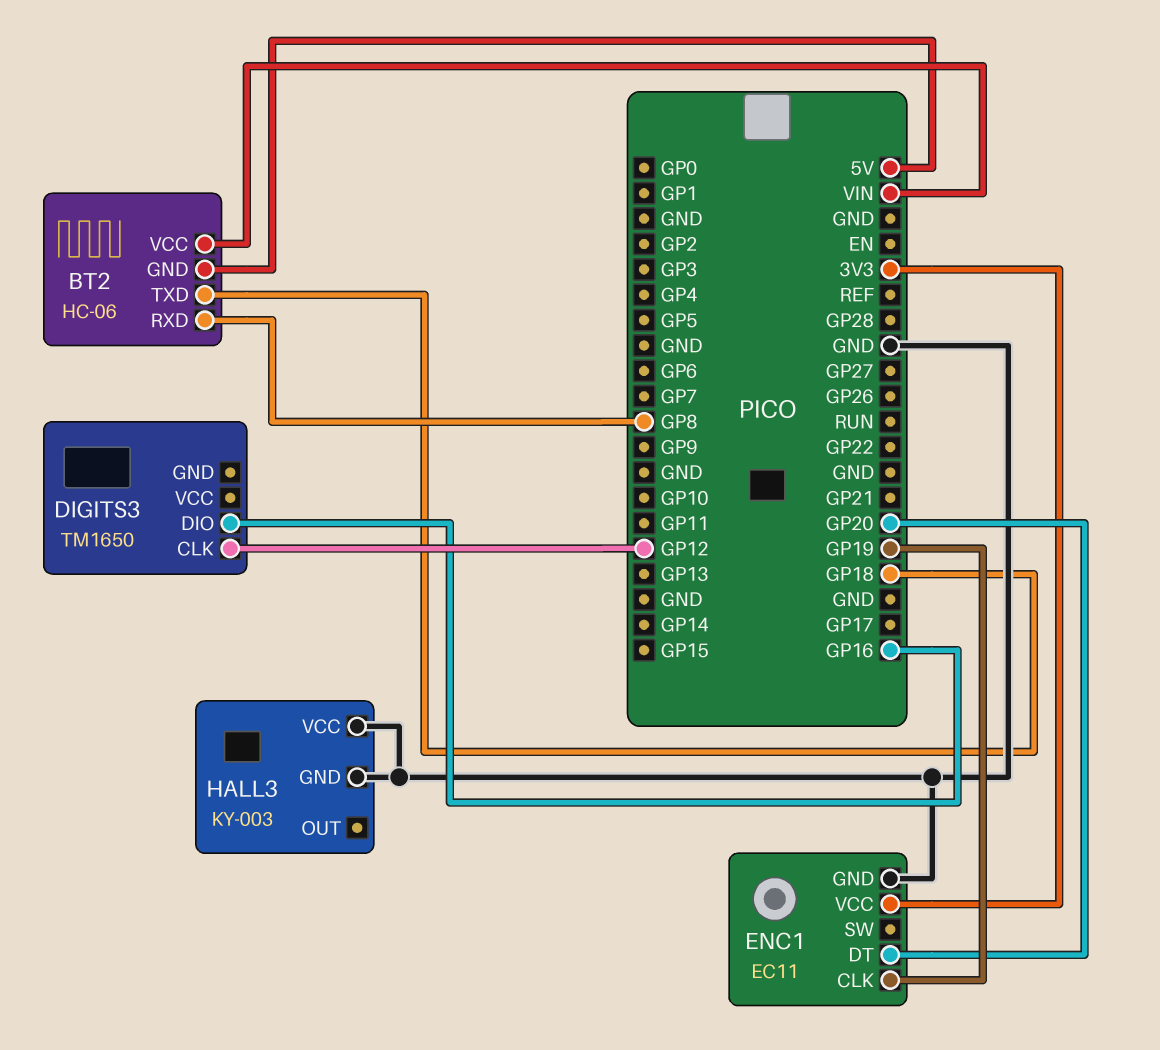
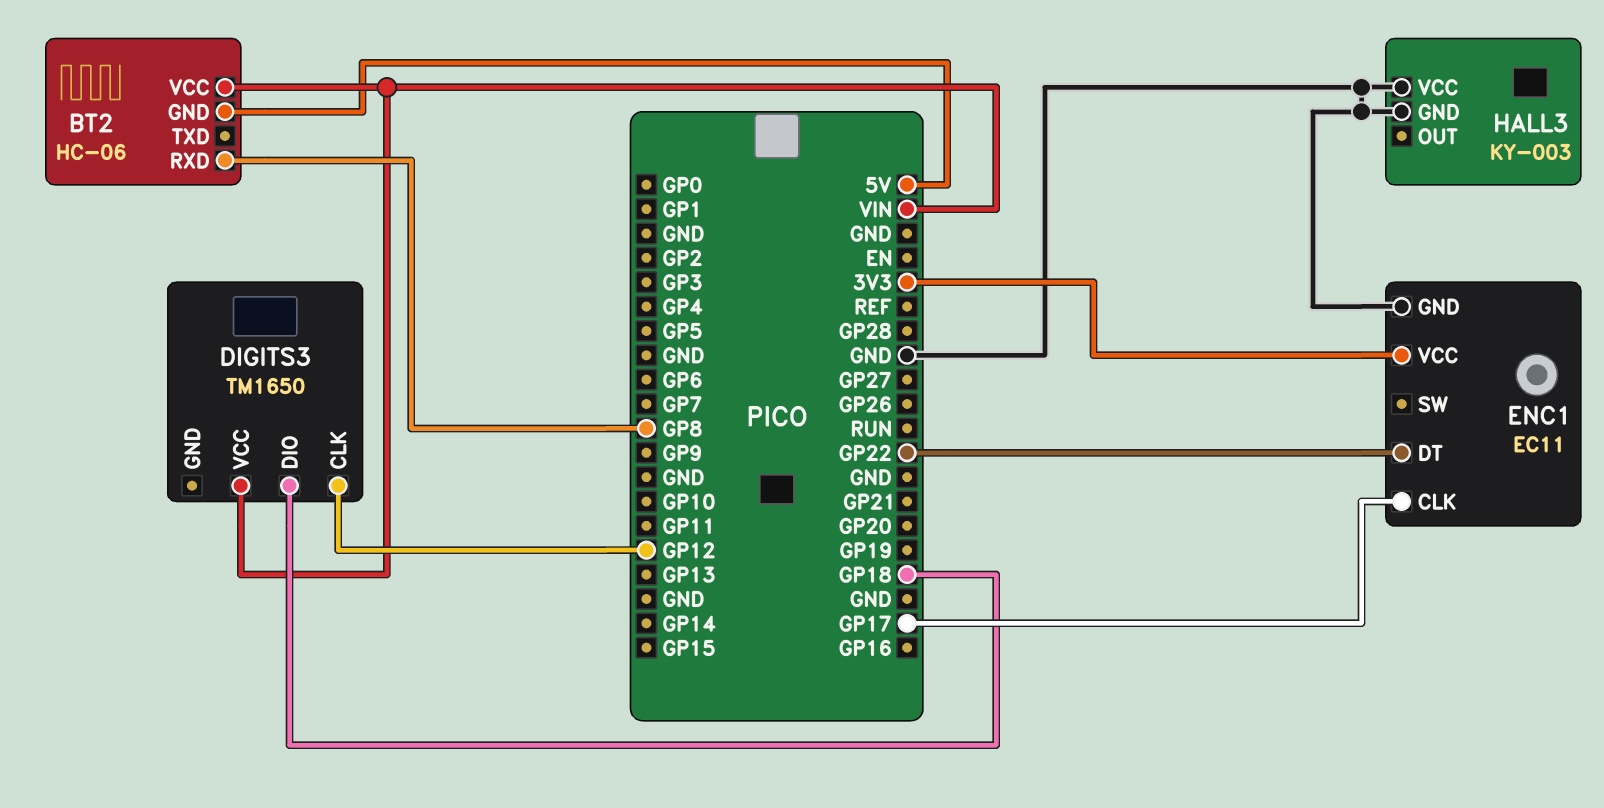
BT2 pin TXD: GP18 -> none
DIGITS3 pin DIO: GP16 -> GP18
DIGITS3 pin VCC: none -> VIN
ENC1 pin CLK: GP19 -> GP17
ENC1 pin DT: GP20 -> GP22

